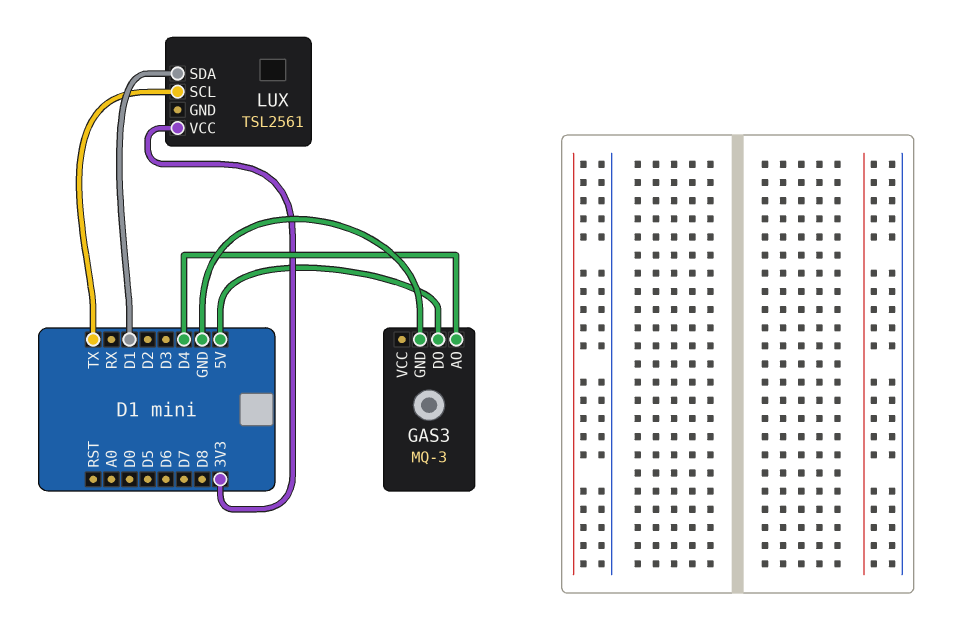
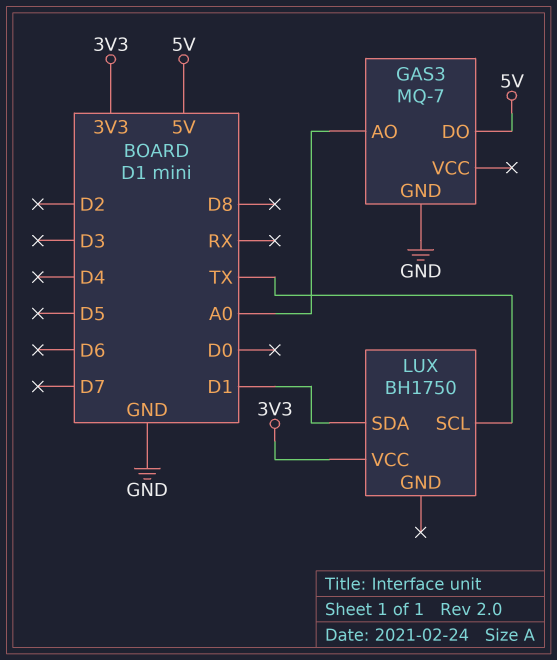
GAS3: MQ-3 -> MQ-7
GAS3 pin AO: D4 -> A0
LUX: TSL2561 -> BH1750

